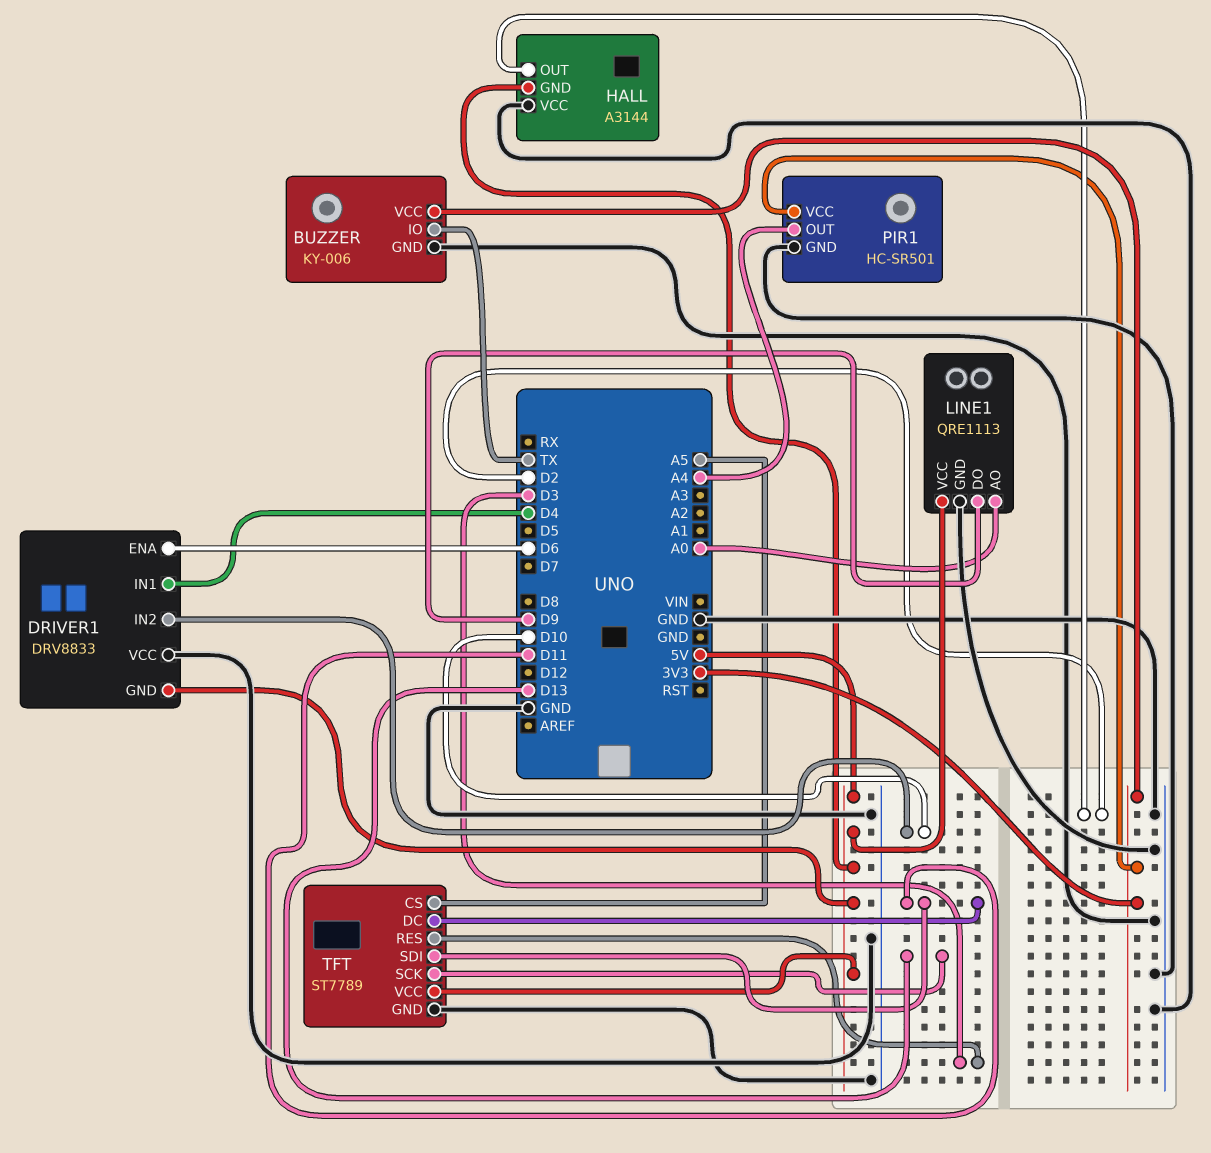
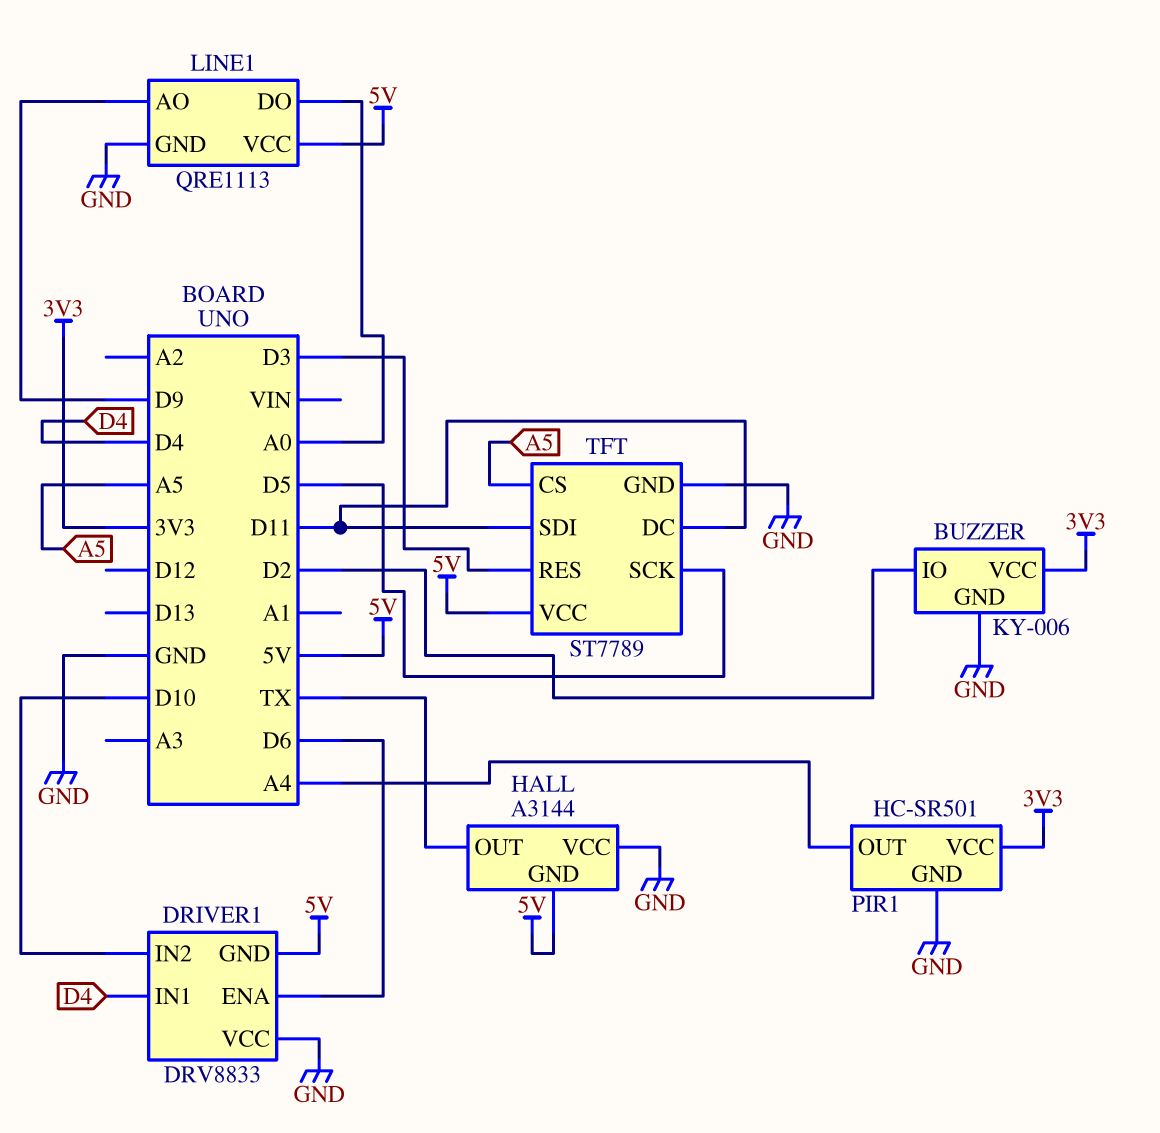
BUZZER pin IO: TX -> D2
HALL pin OUT: D2 -> TX
LINE1 pin AO: A0 -> D9
LINE1 pin DO: D9 -> A0
TFT pin SCK: D13 -> D5

